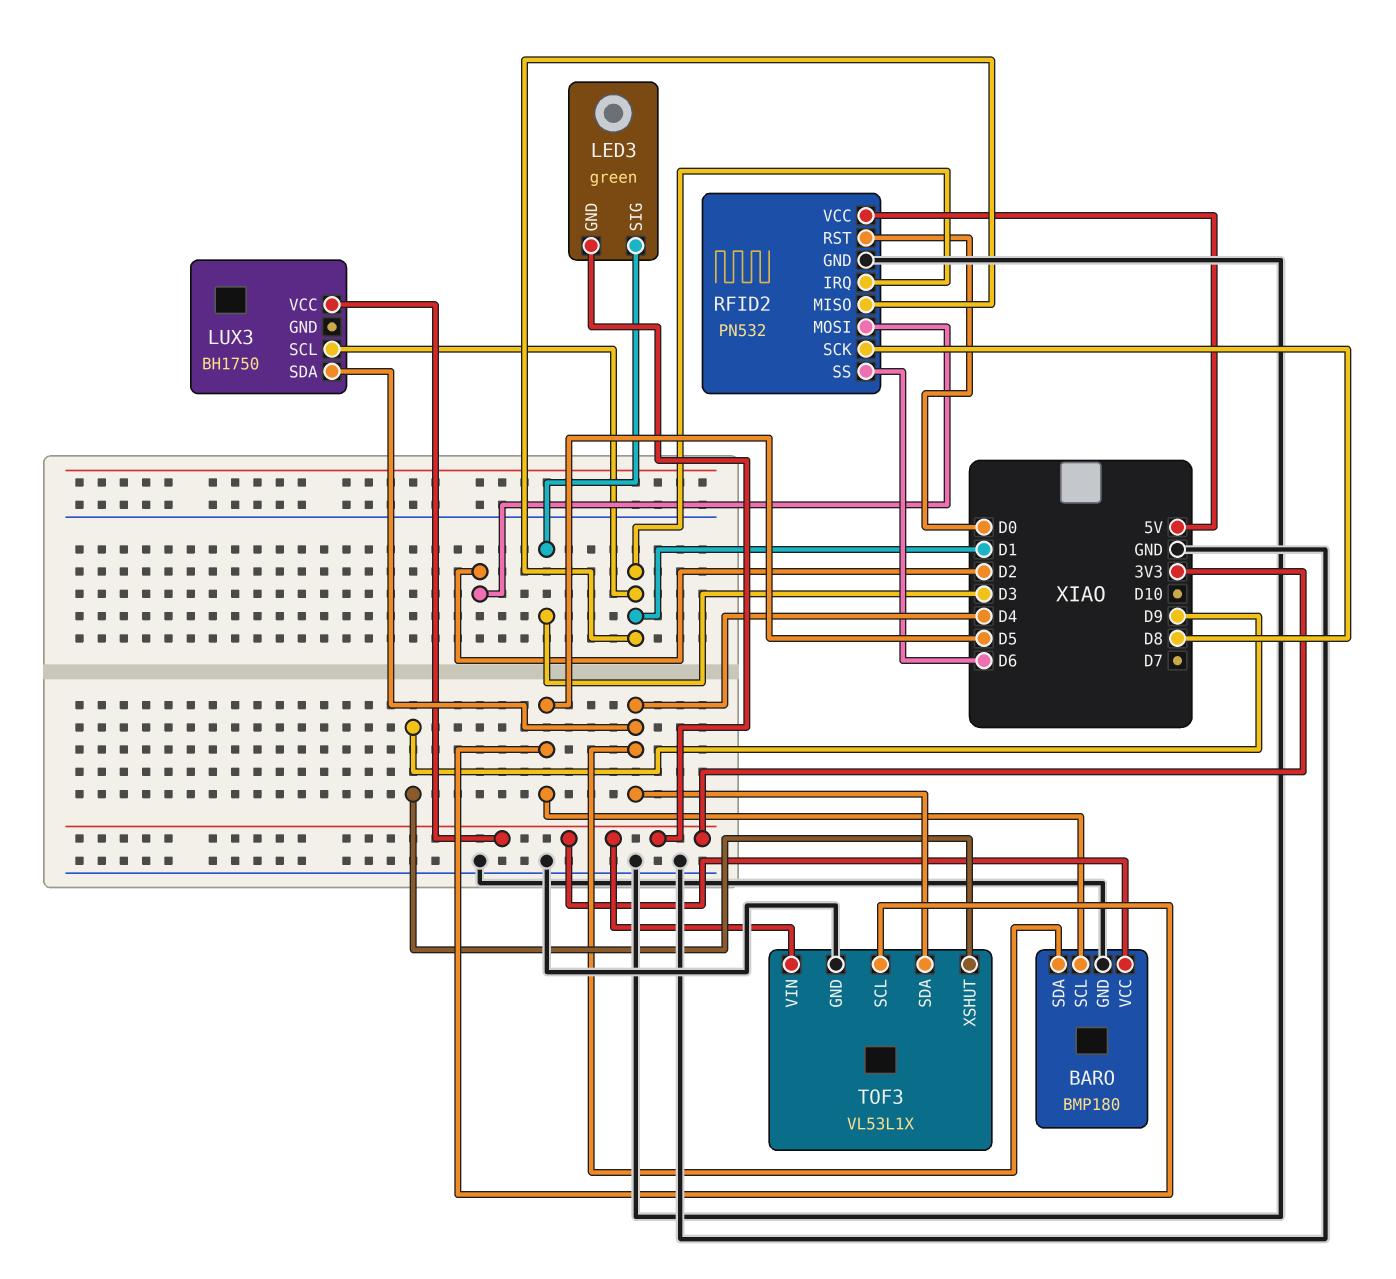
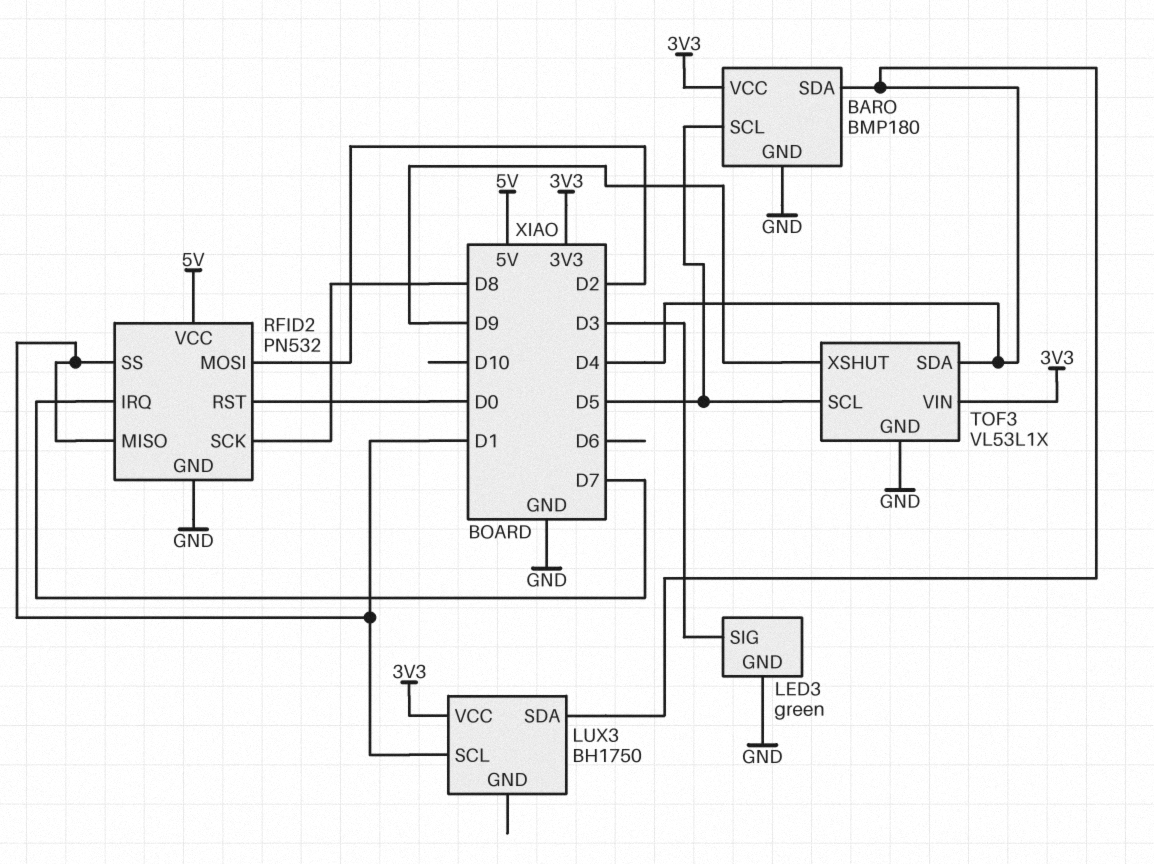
LED3 pin GND: 3V3 -> GND
RFID2 pin IRQ: D1 -> D7
RFID2 pin SS: D6 -> D1

